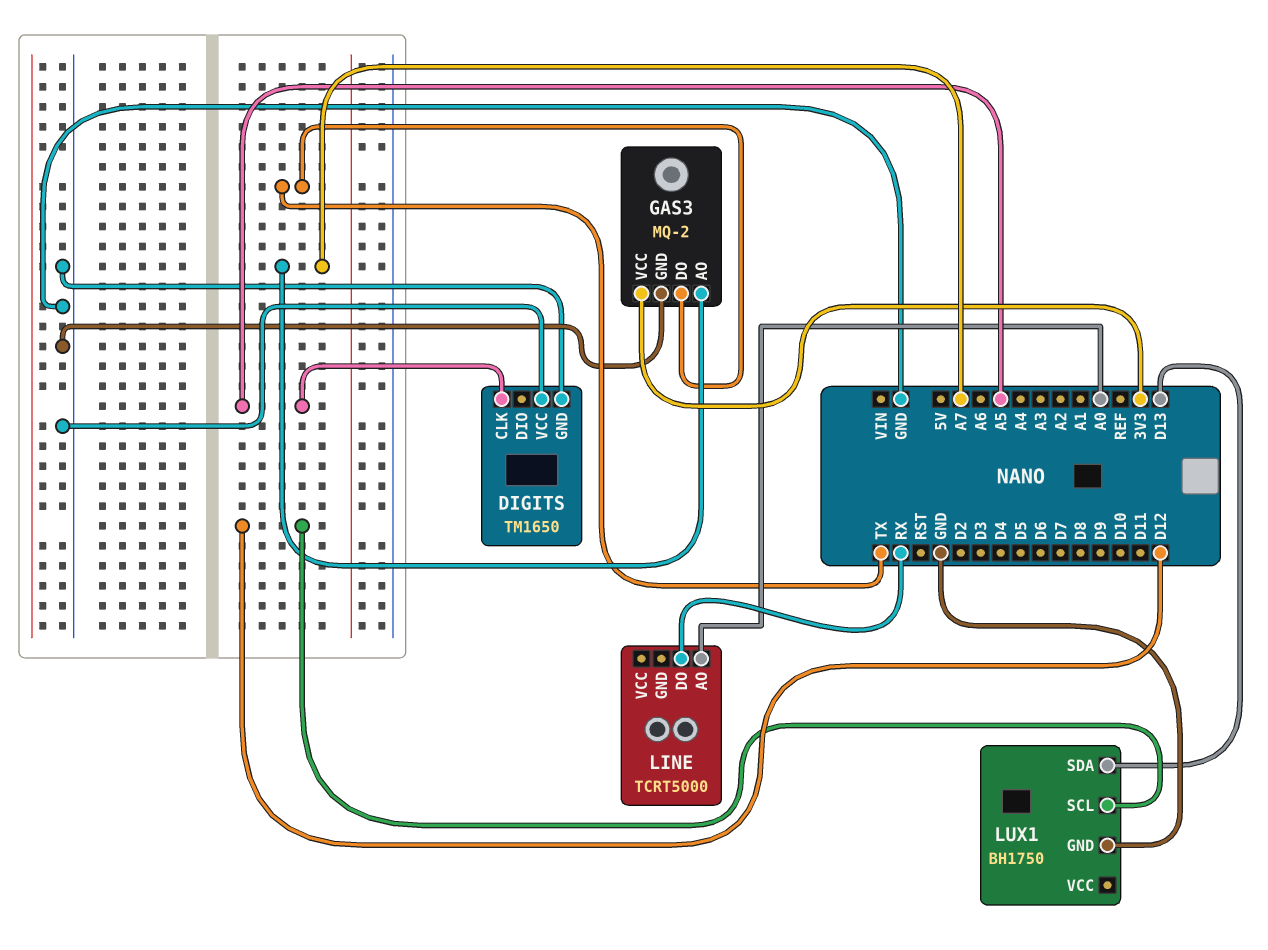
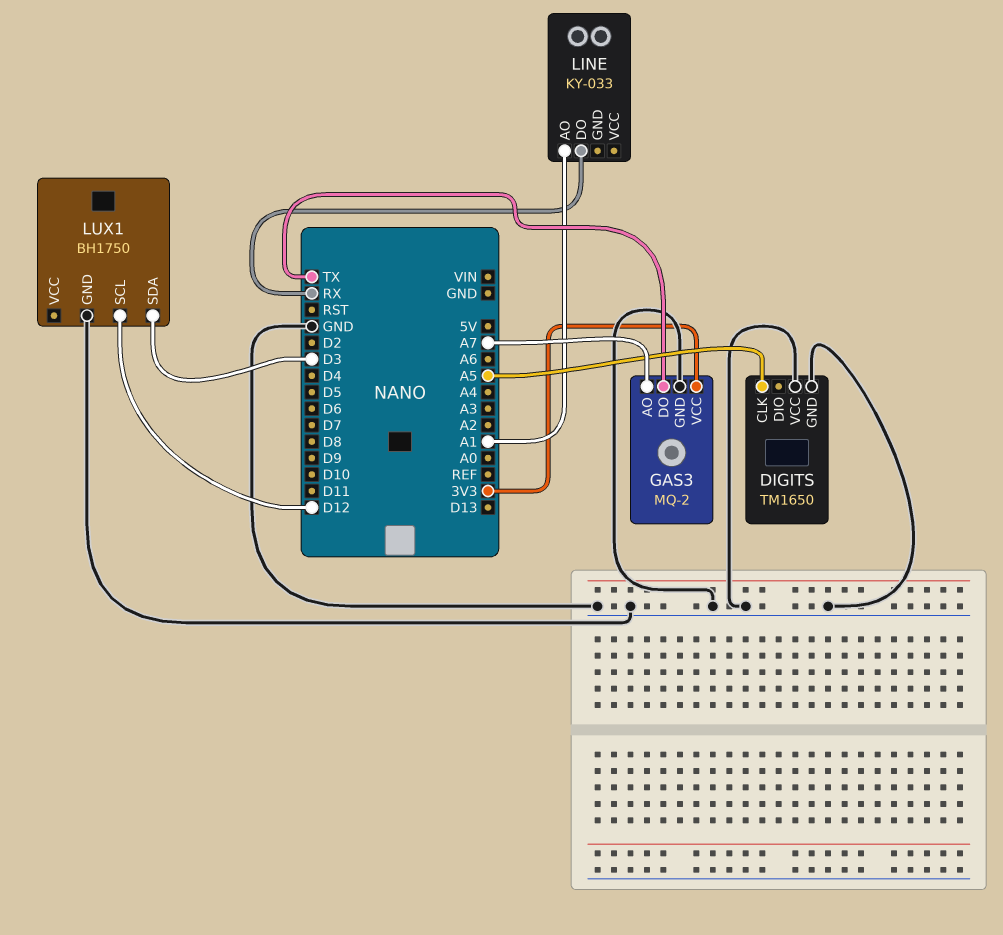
LINE: TCRT5000 -> KY-033
LINE pin AO: A0 -> A1
LUX1 pin SDA: D13 -> D3

